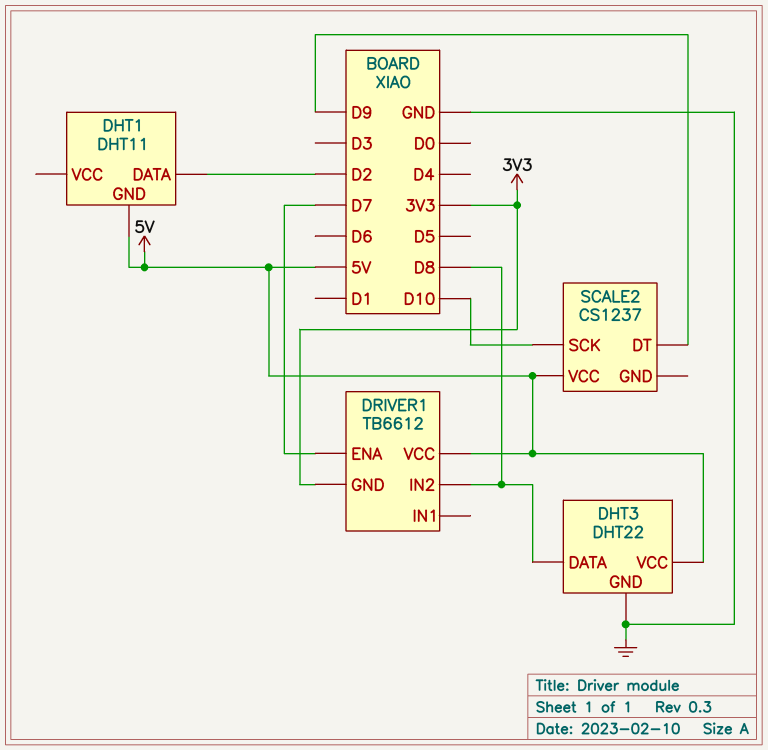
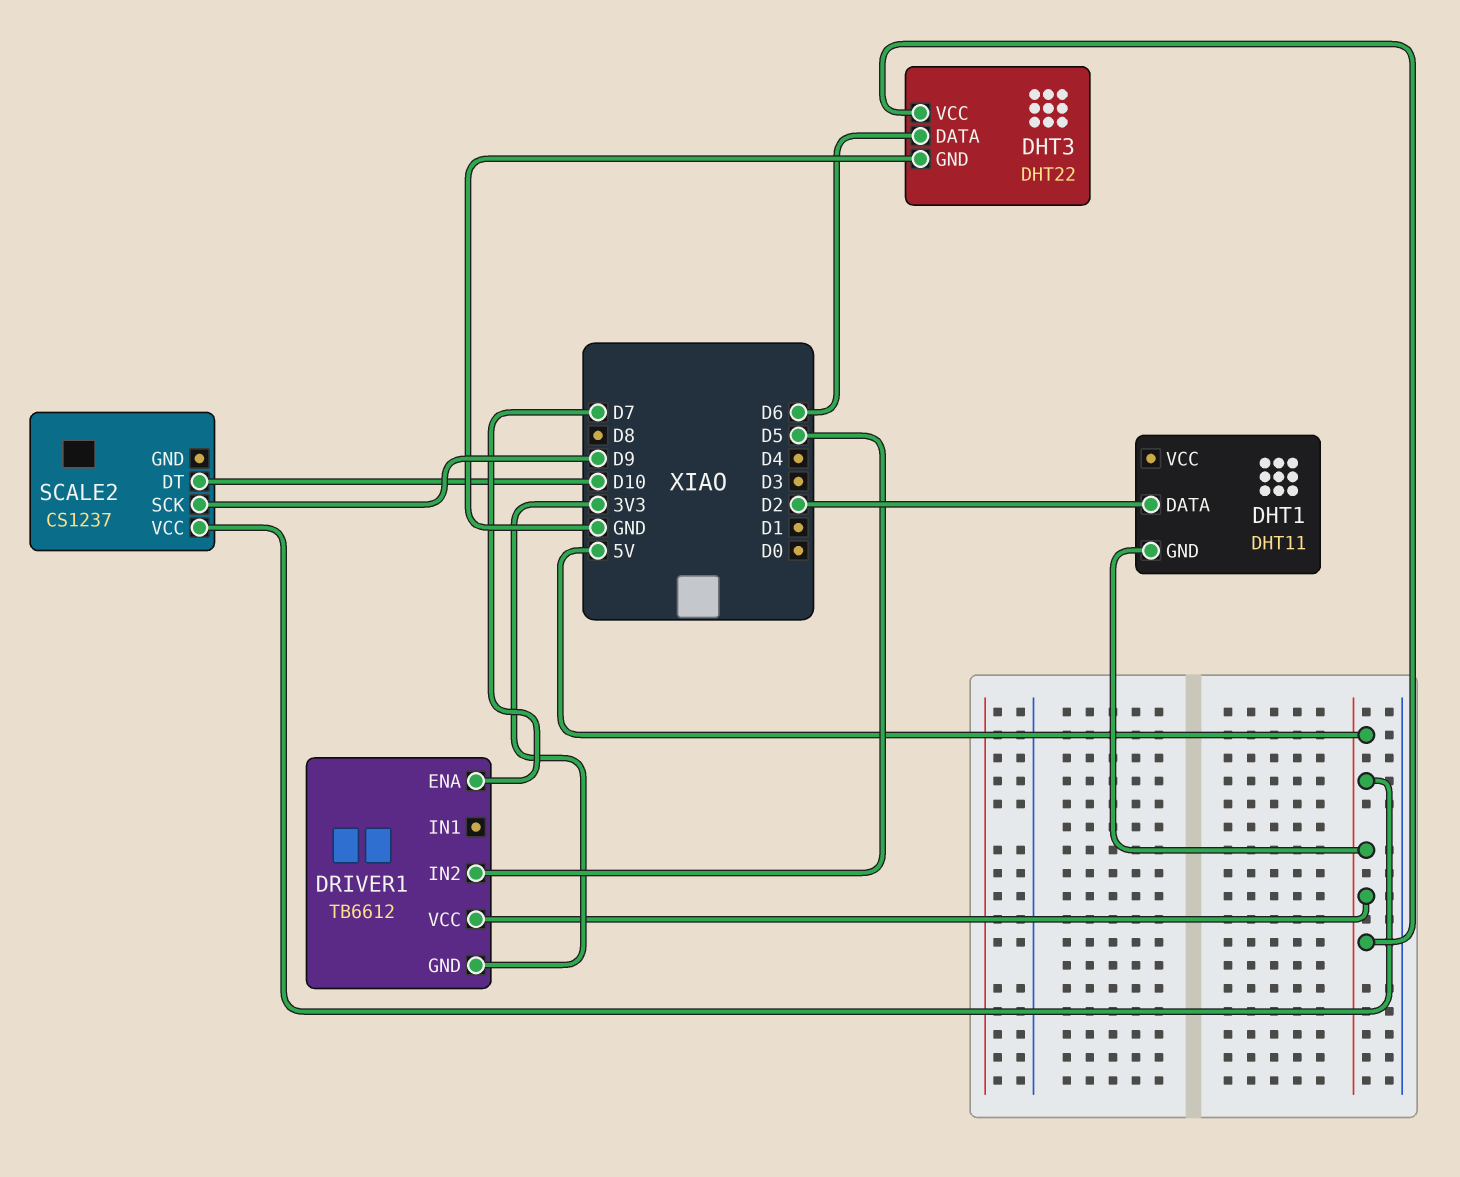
DHT3 pin DATA: D8 -> D6
DRIVER1 pin IN2: D8 -> D5
SCALE2 pin DT: D9 -> D10
SCALE2 pin SCK: D10 -> D9

